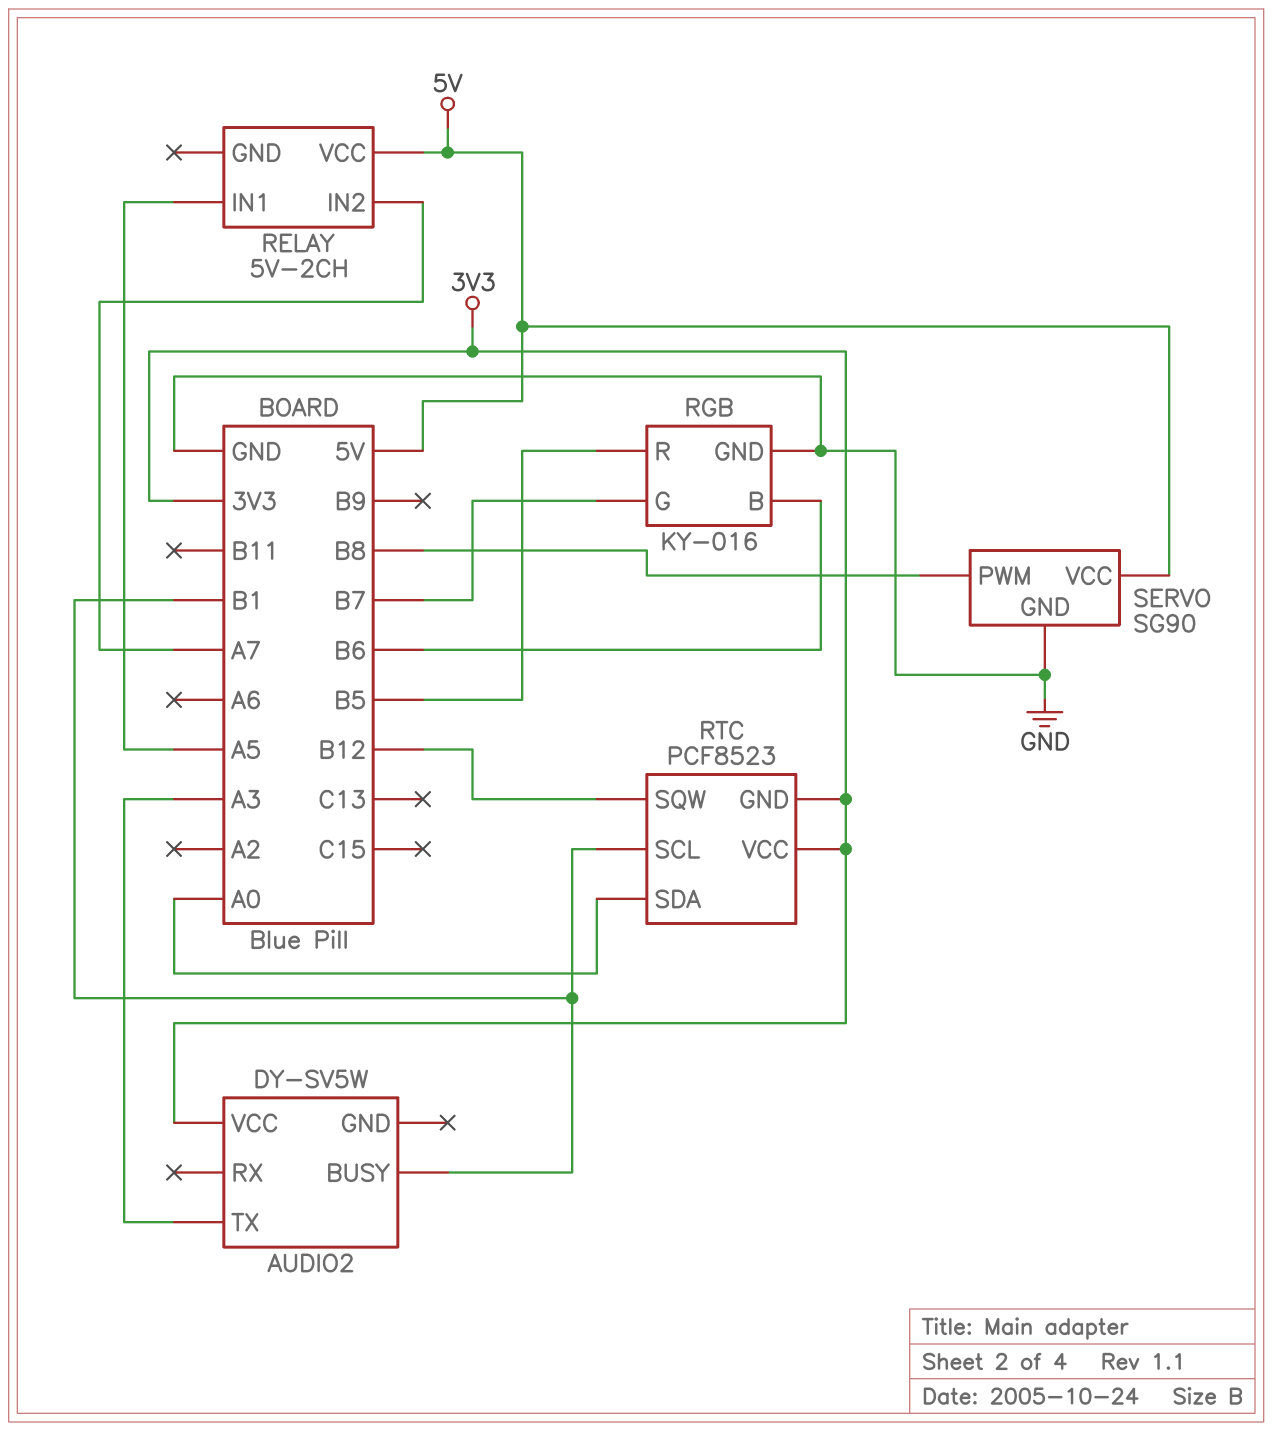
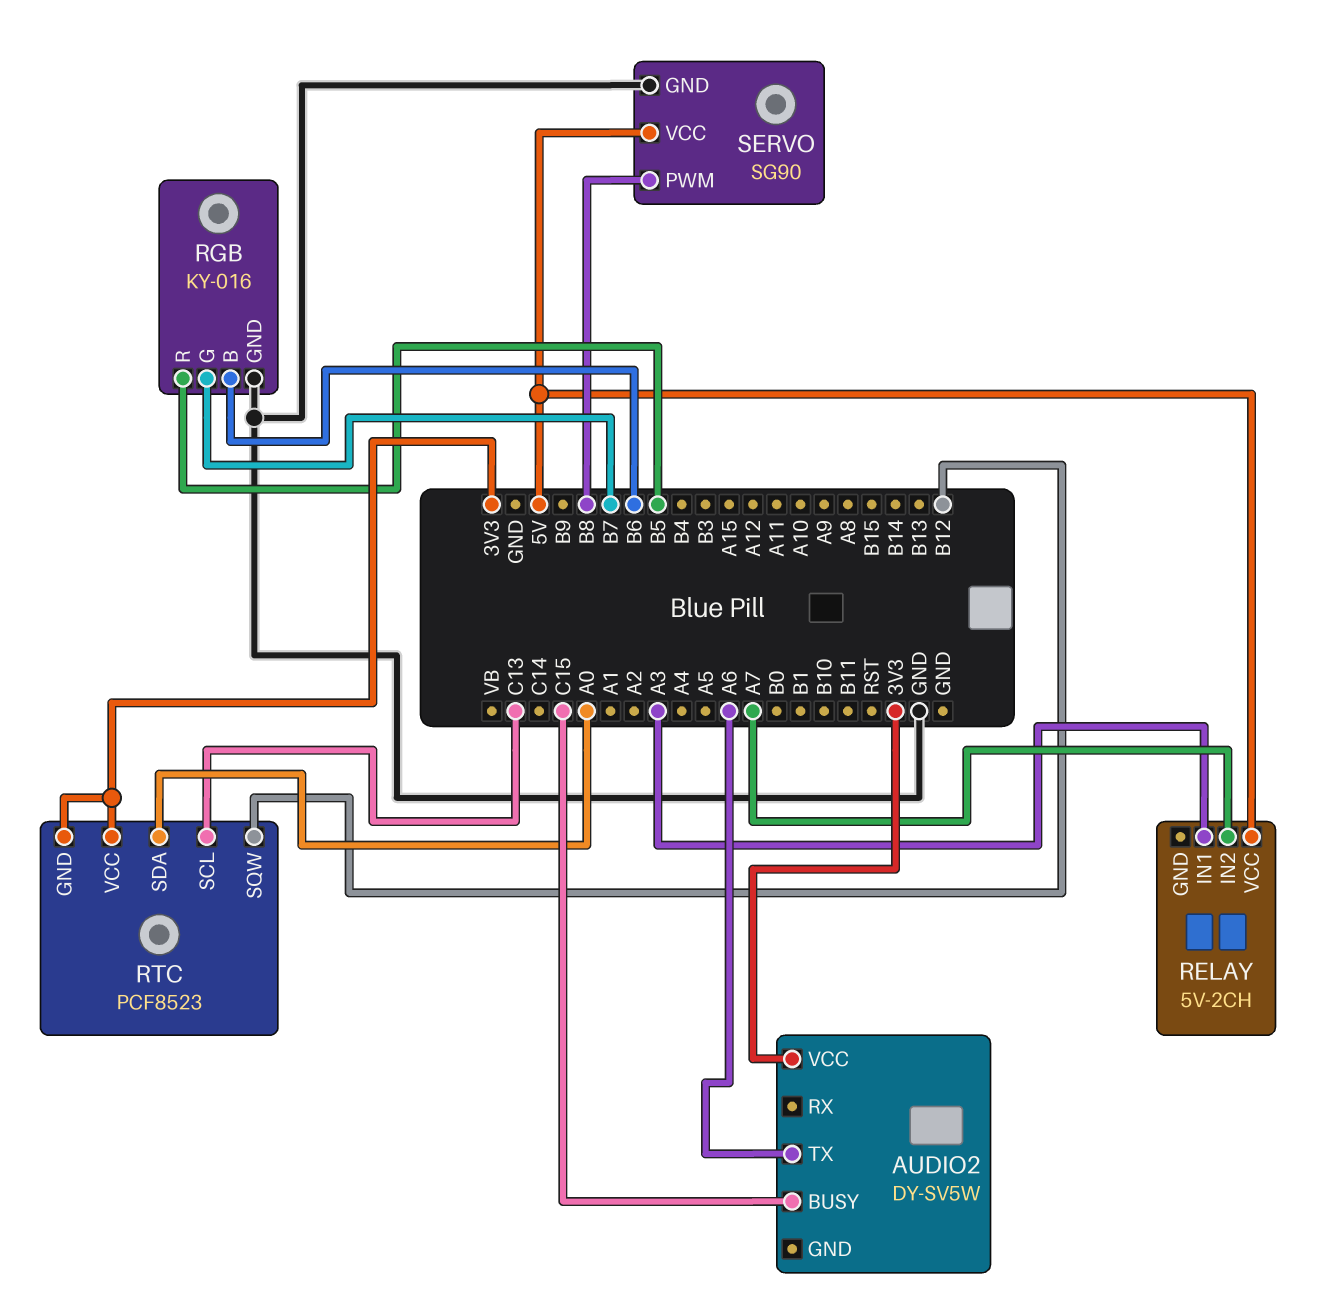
AUDIO2 pin BUSY: B1 -> C15
AUDIO2 pin TX: A3 -> A6
RELAY pin IN1: A5 -> A3
RTC pin SCL: B1 -> C13

